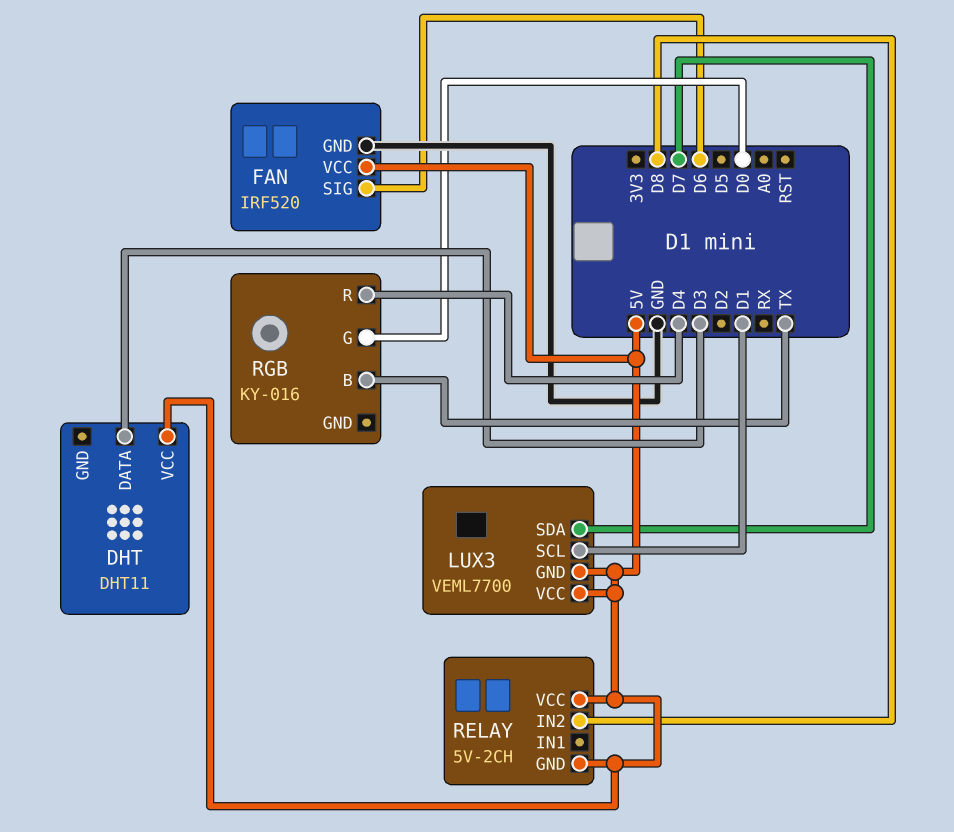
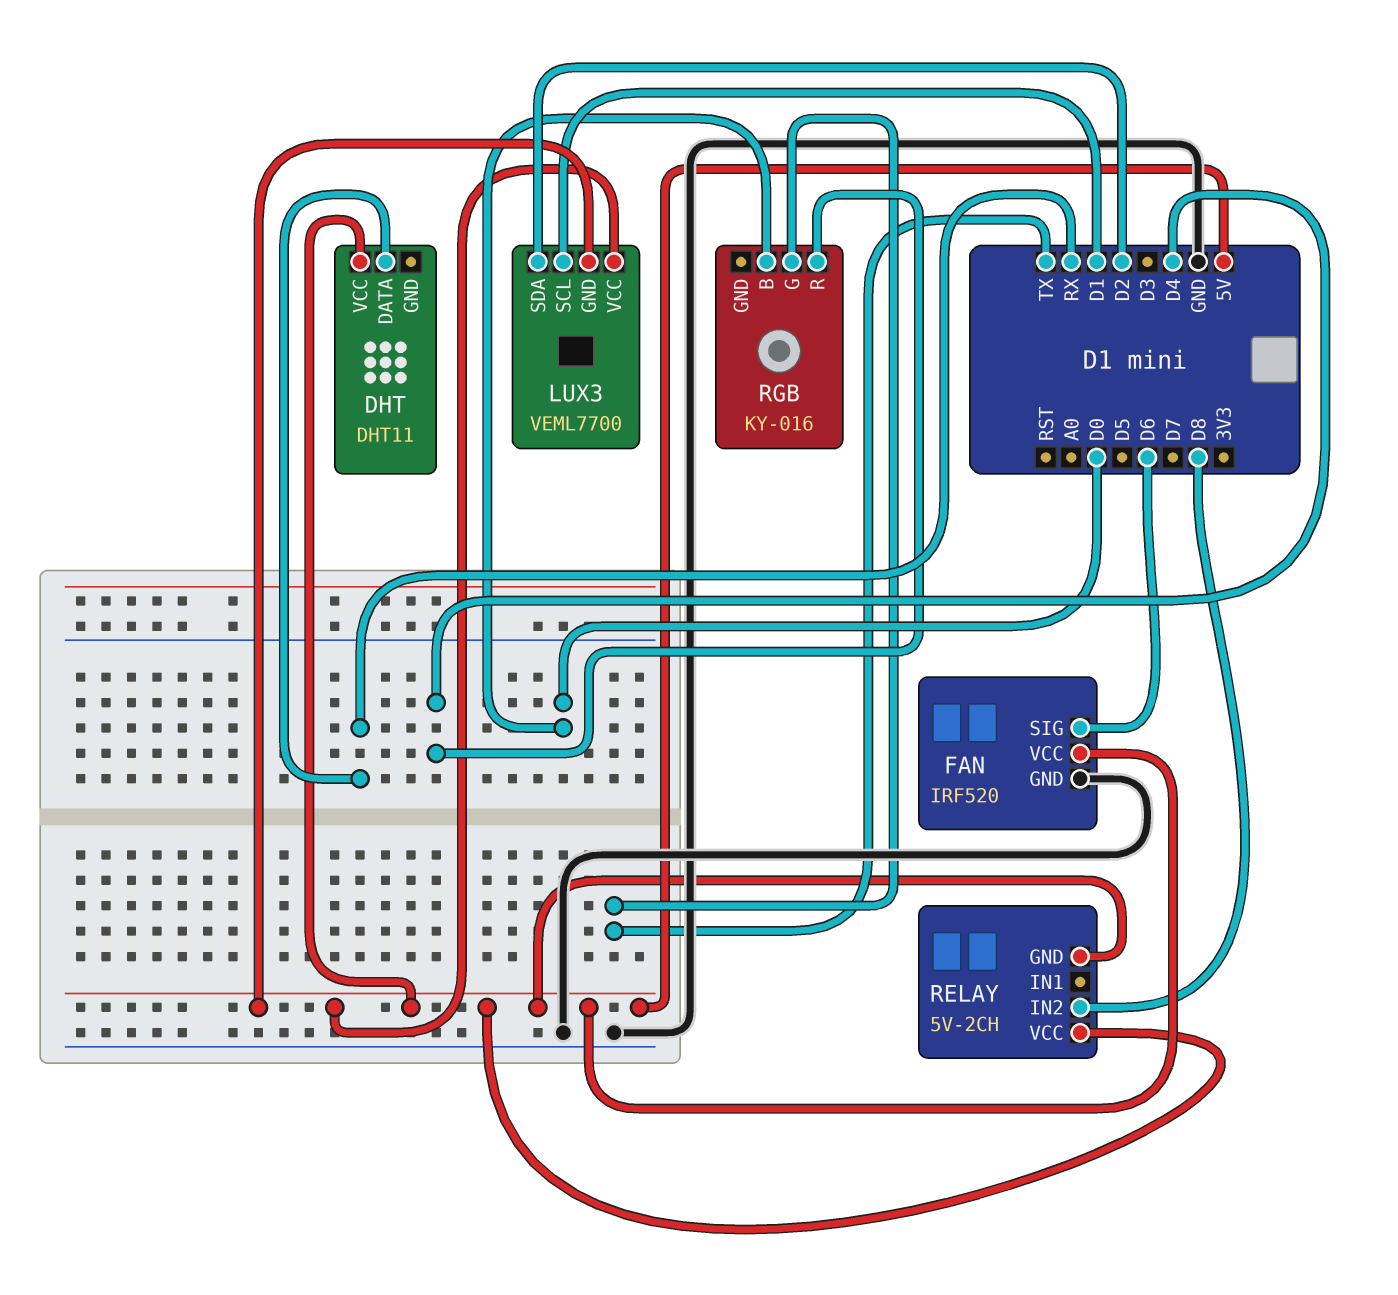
DHT pin DATA: D3 -> RX
LUX3 pin SDA: D7 -> D2
RGB pin B: TX -> D0
RGB pin G: D0 -> TX

